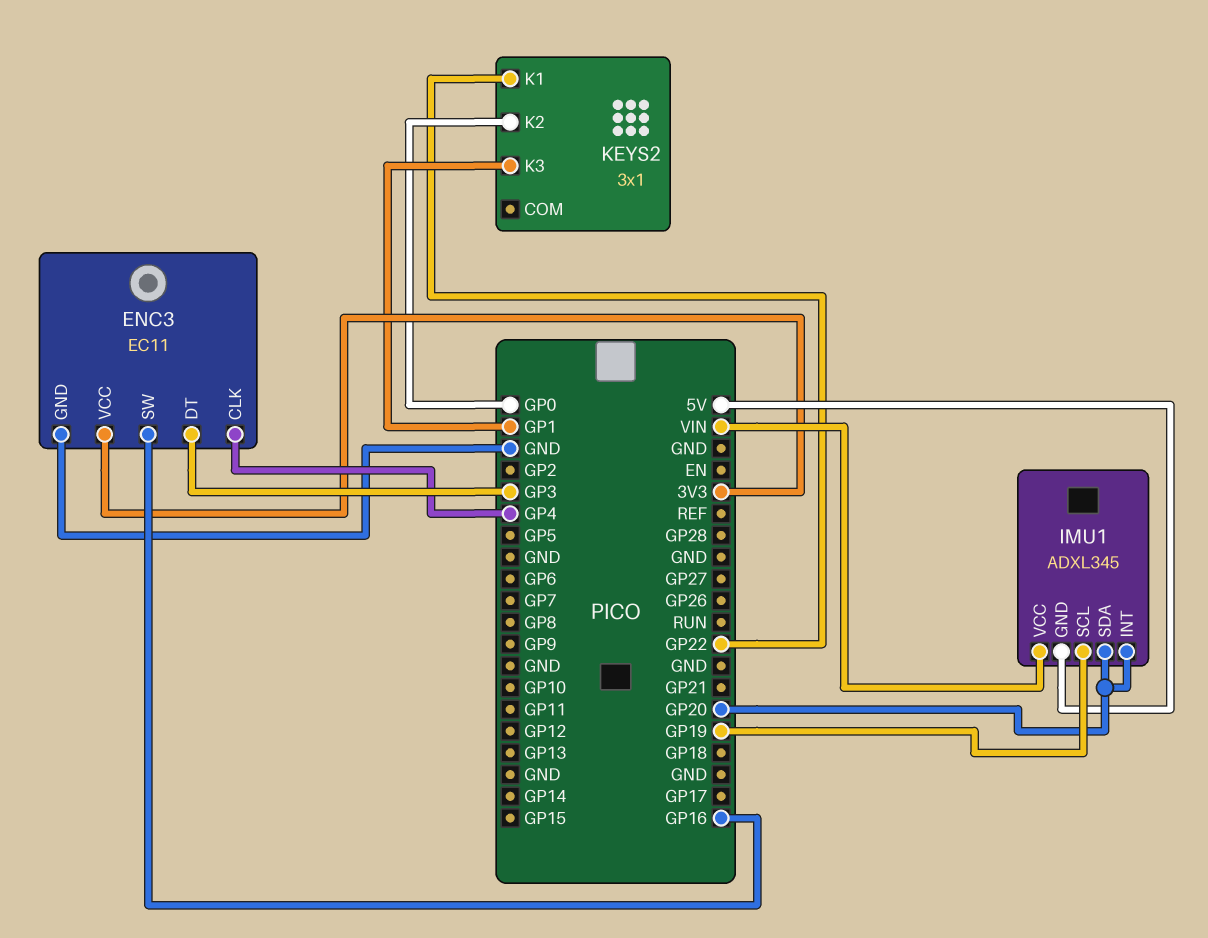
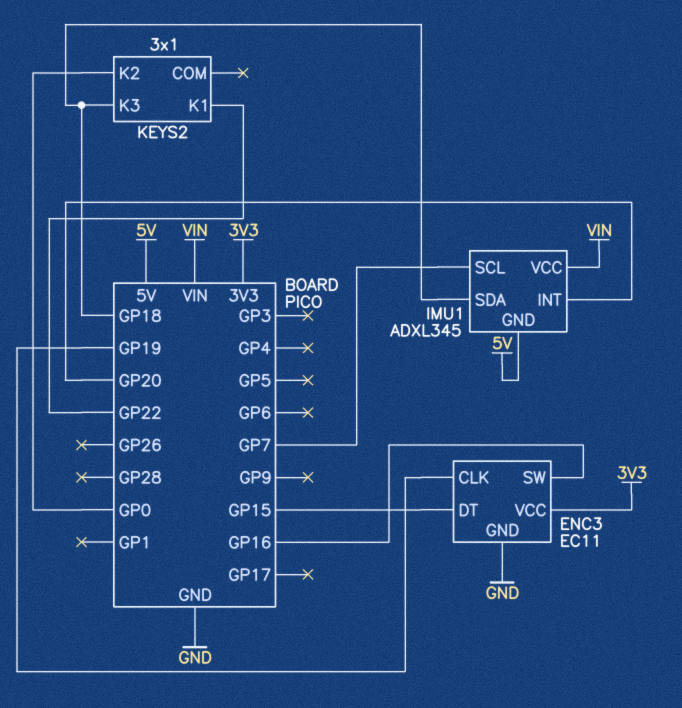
ENC3 pin CLK: GP4 -> GP19
ENC3 pin DT: GP3 -> GP15
IMU1 pin SCL: GP19 -> GP7
IMU1 pin SDA: GP20 -> GP18
KEYS2 pin K3: GP1 -> GP18

